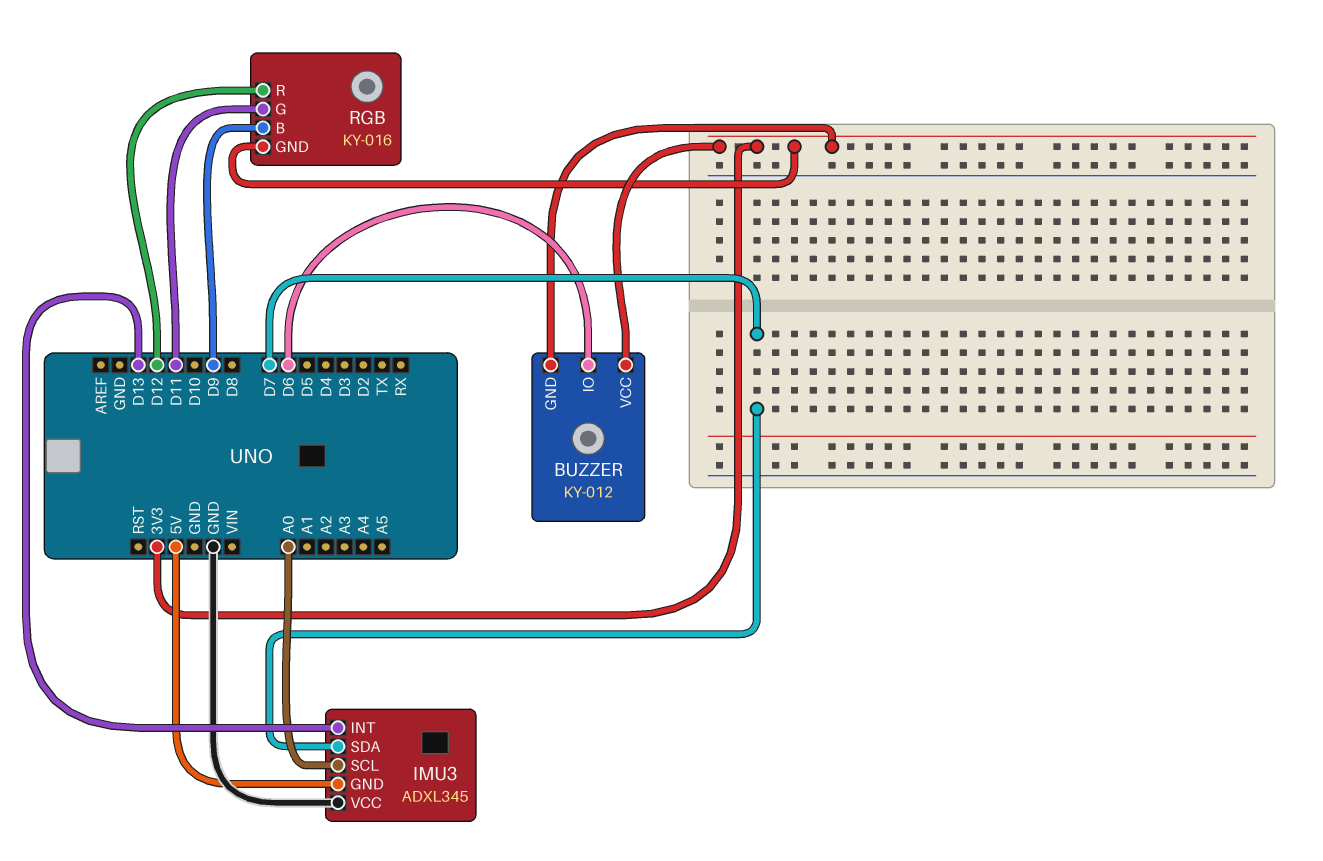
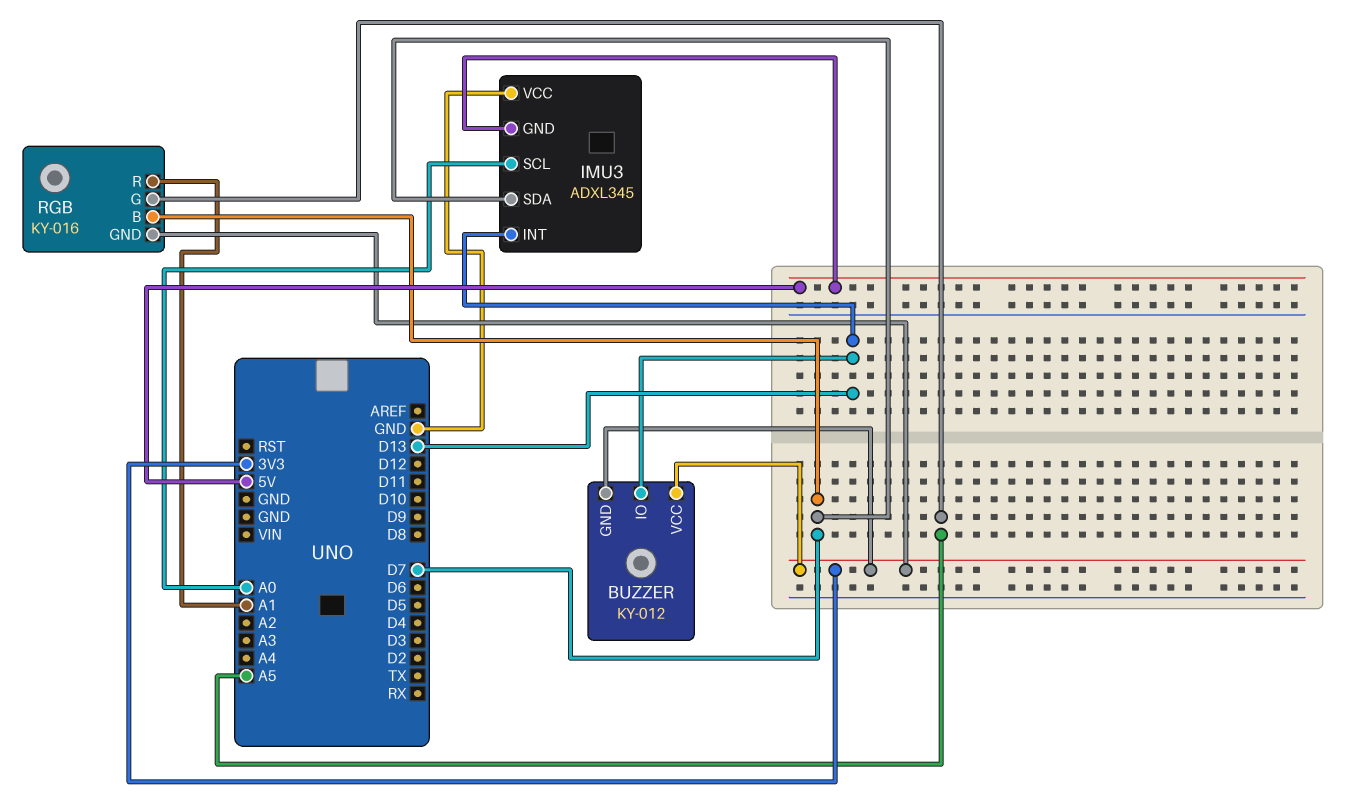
BUZZER pin IO: D6 -> D13
RGB pin B: D9 -> D7
RGB pin G: D11 -> A5
RGB pin R: D12 -> A1

